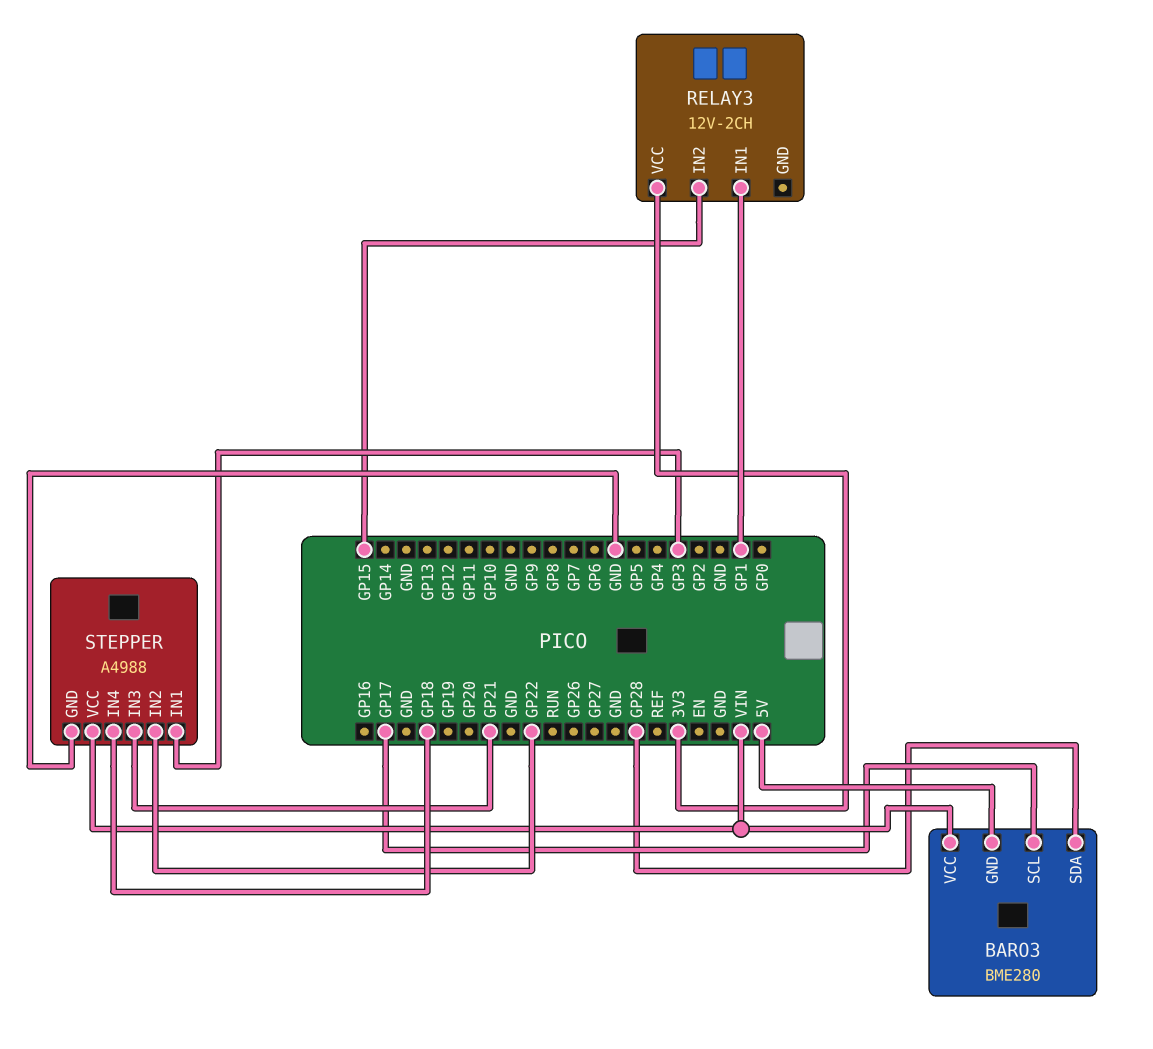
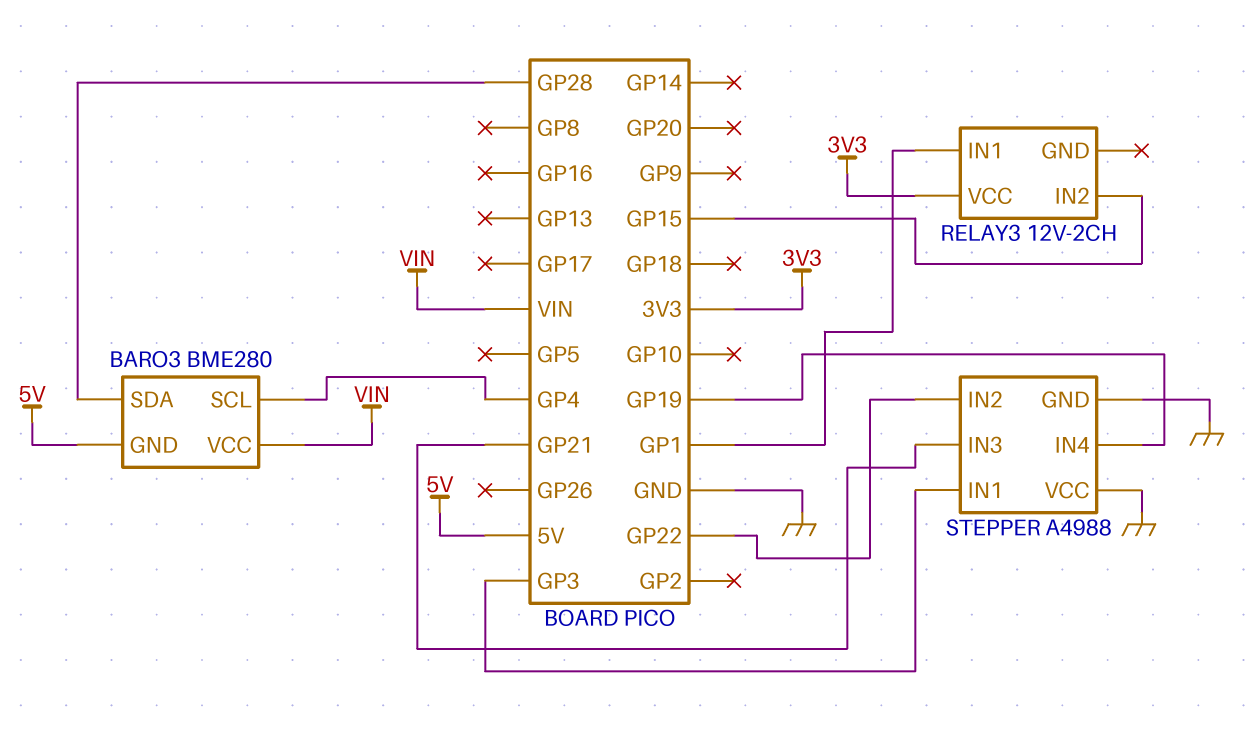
BARO3 pin SCL: GP17 -> GP4
STEPPER pin IN4: GP18 -> GP19
STEPPER pin VCC: VIN -> GND

